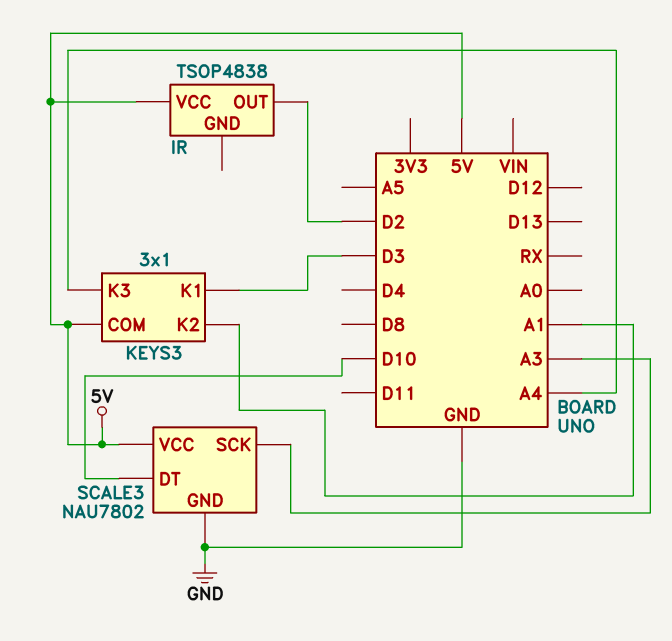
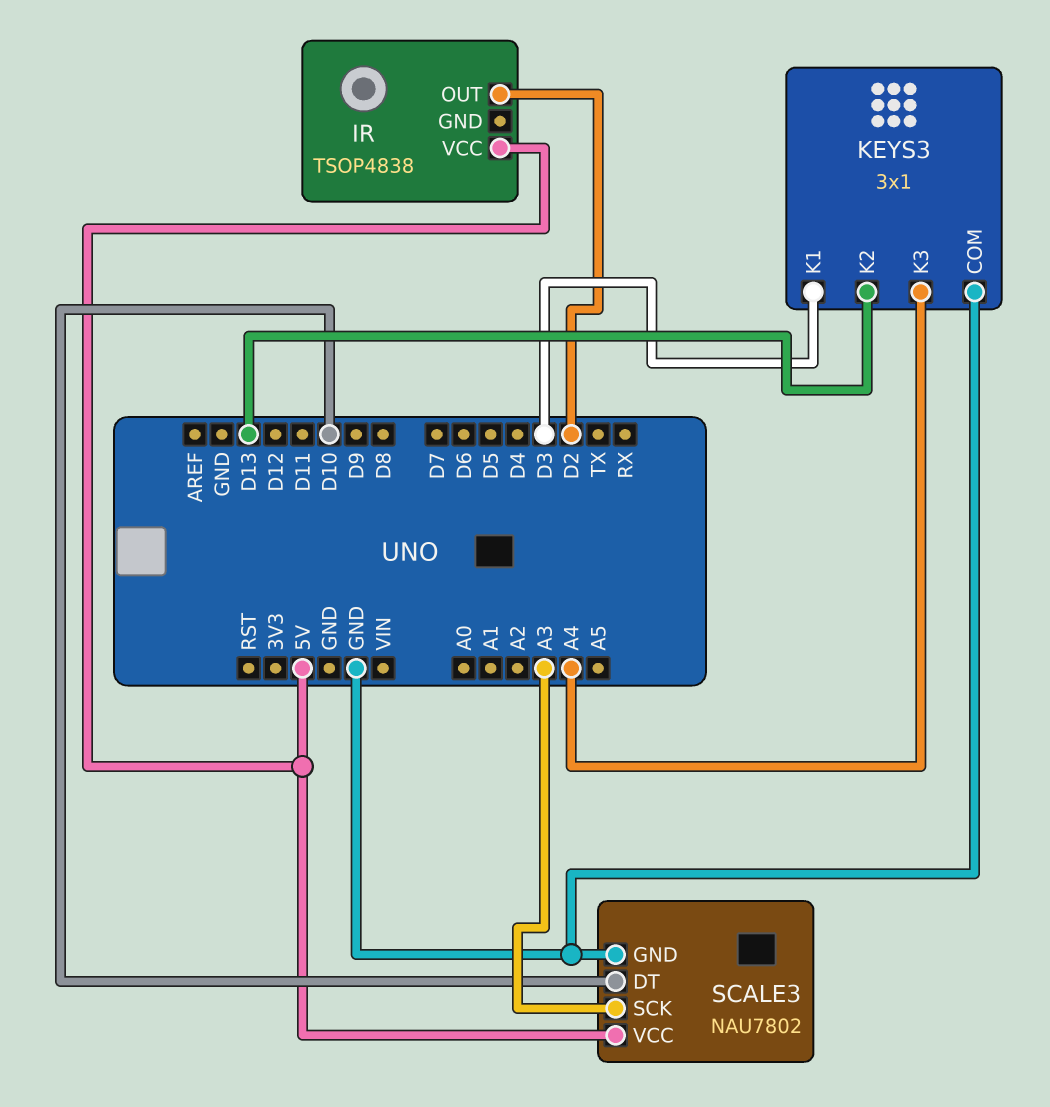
KEYS3 pin COM: 5V -> GND
KEYS3 pin K2: A1 -> D13

